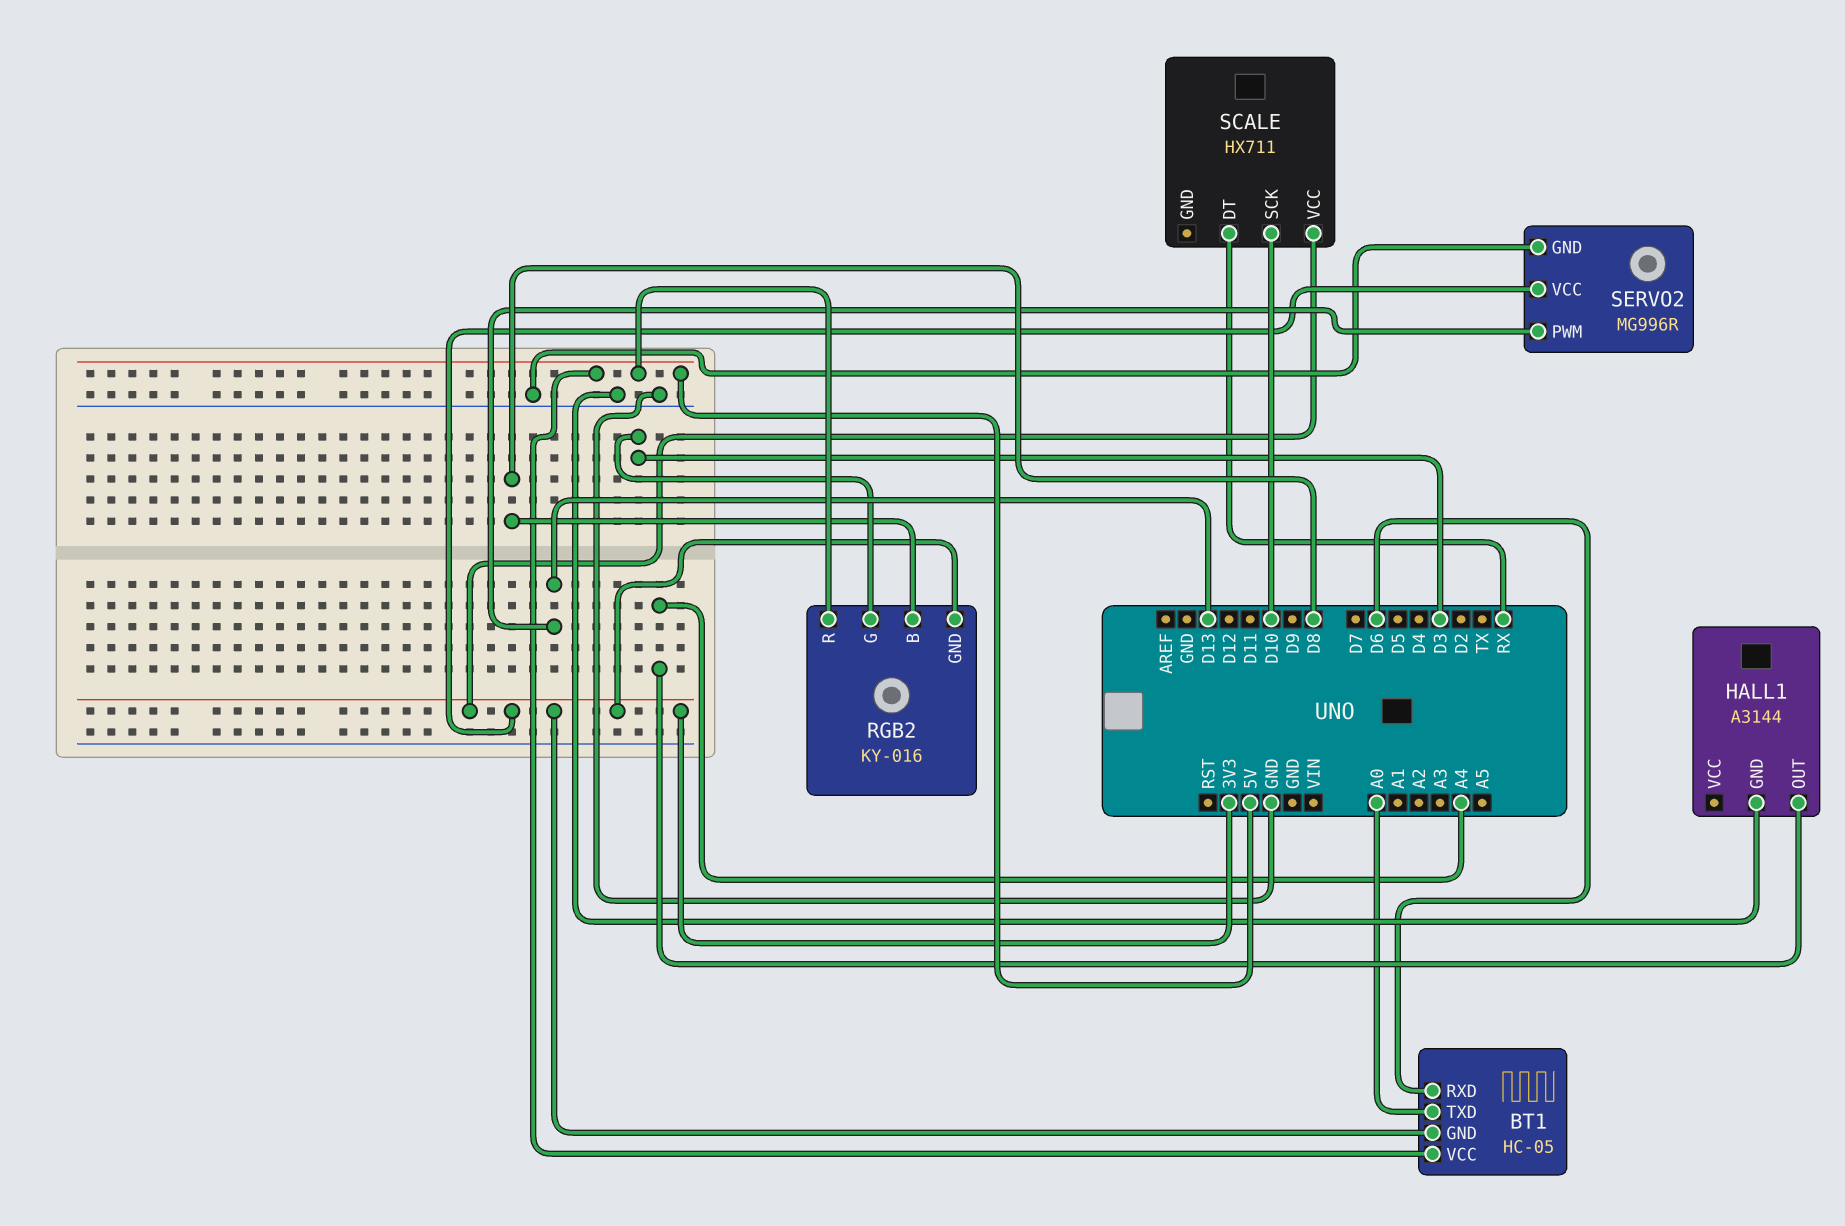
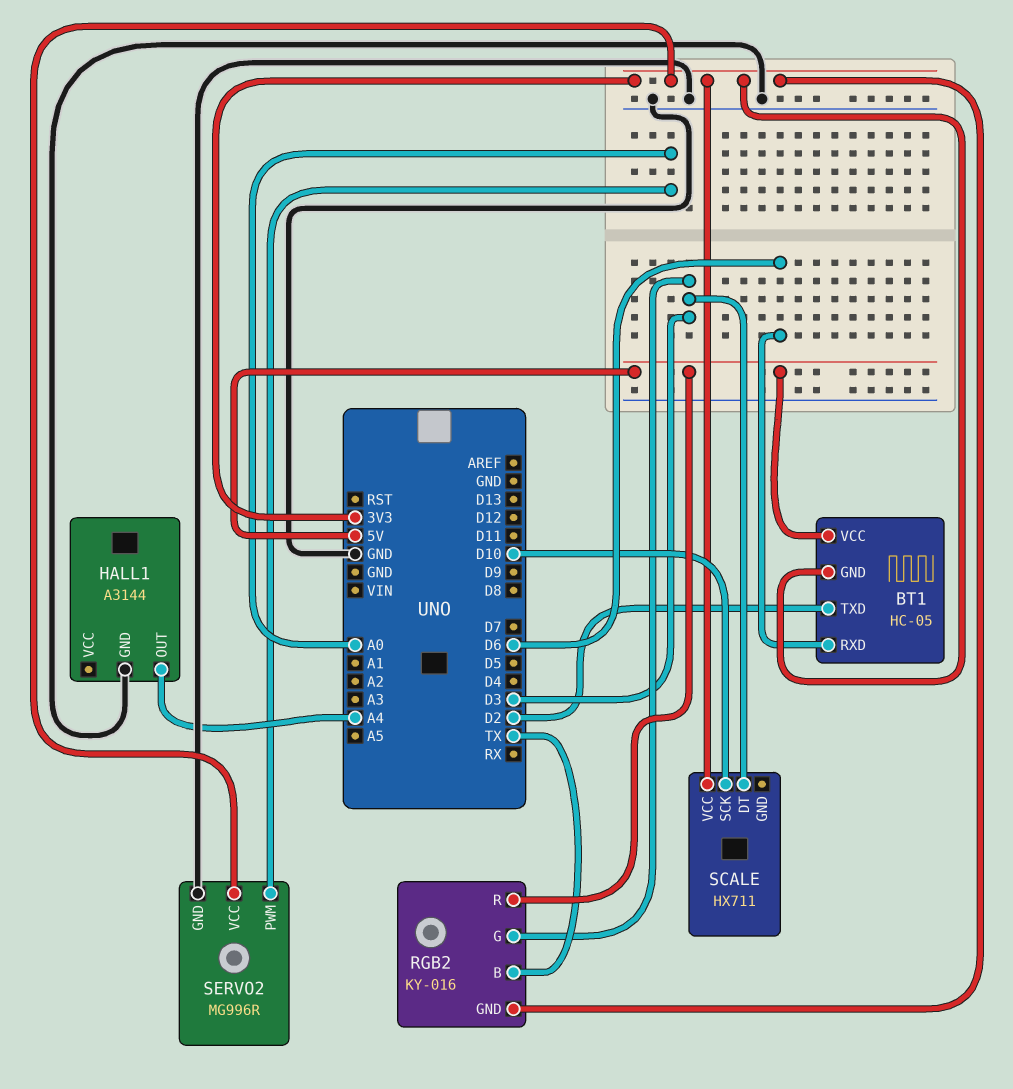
BT1 pin TXD: A0 -> D2
RGB2 pin B: D8 -> TX
SCALE pin DT: RX -> D3
SERVO2 pin PWM: D13 -> A0

